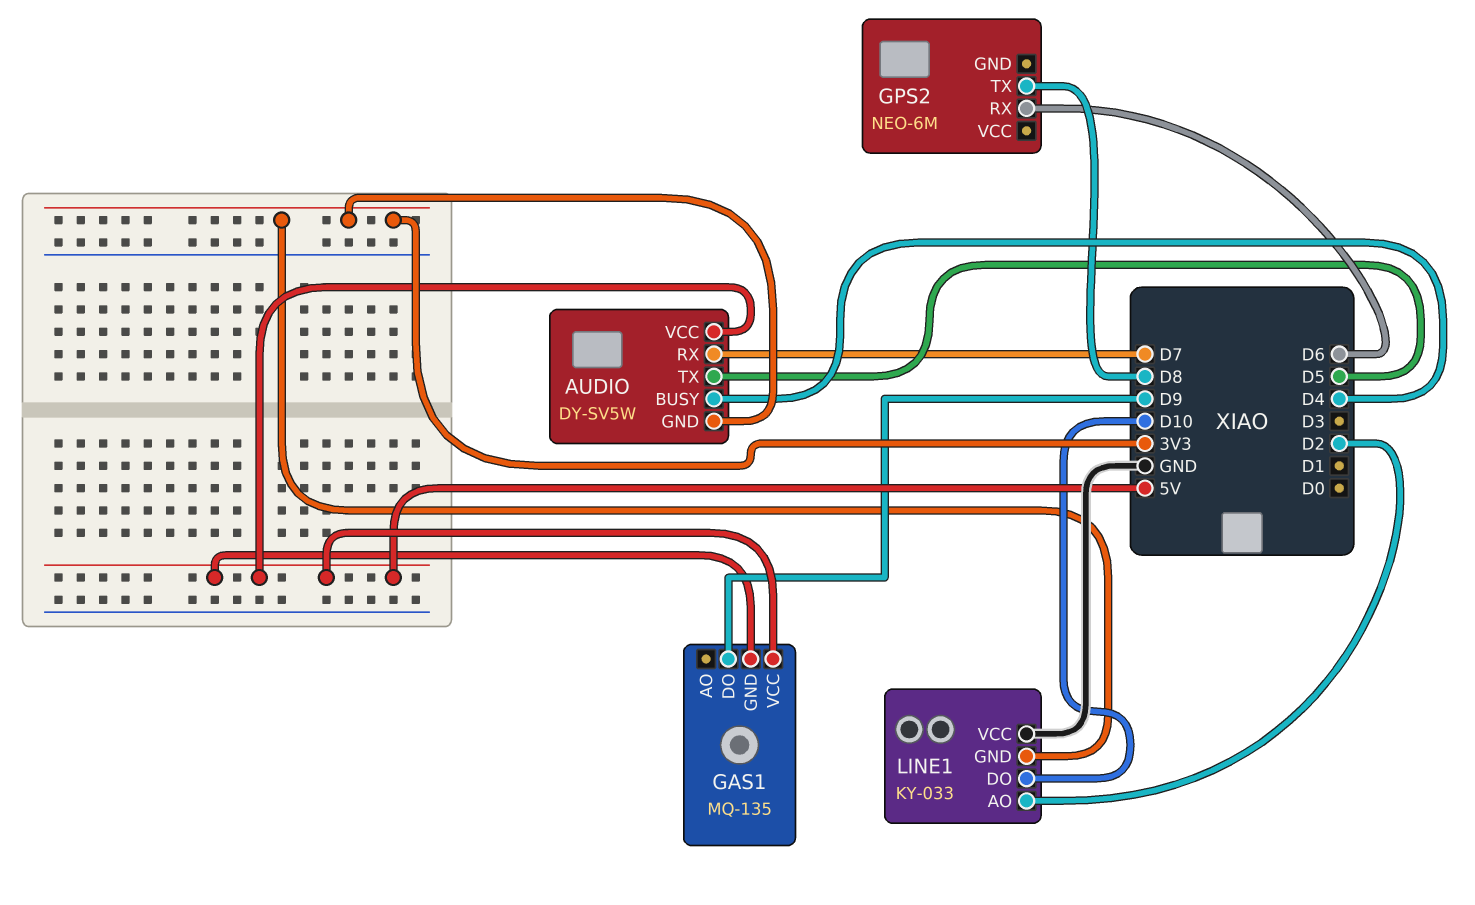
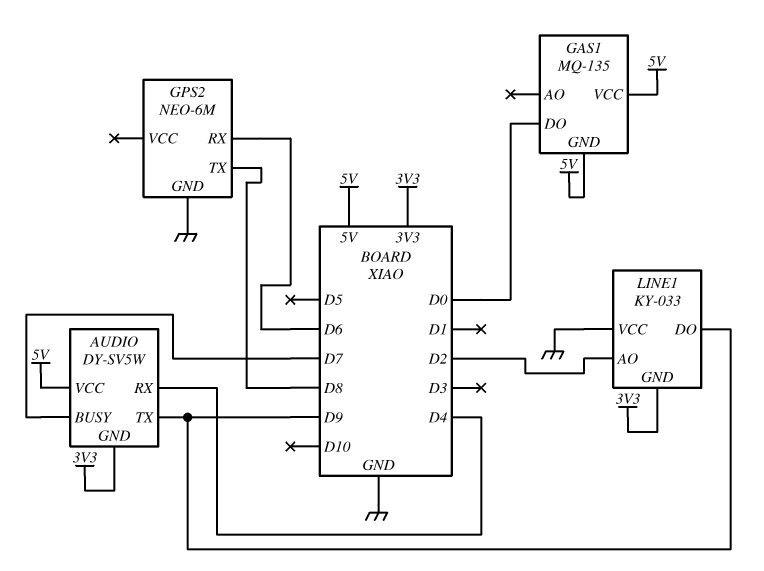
AUDIO pin BUSY: D4 -> D7
AUDIO pin RX: D7 -> D4
AUDIO pin TX: D5 -> D9
GAS1 pin DO: D9 -> D0
GPS2 pin GND: none -> GND
LINE1 pin DO: D10 -> D9

